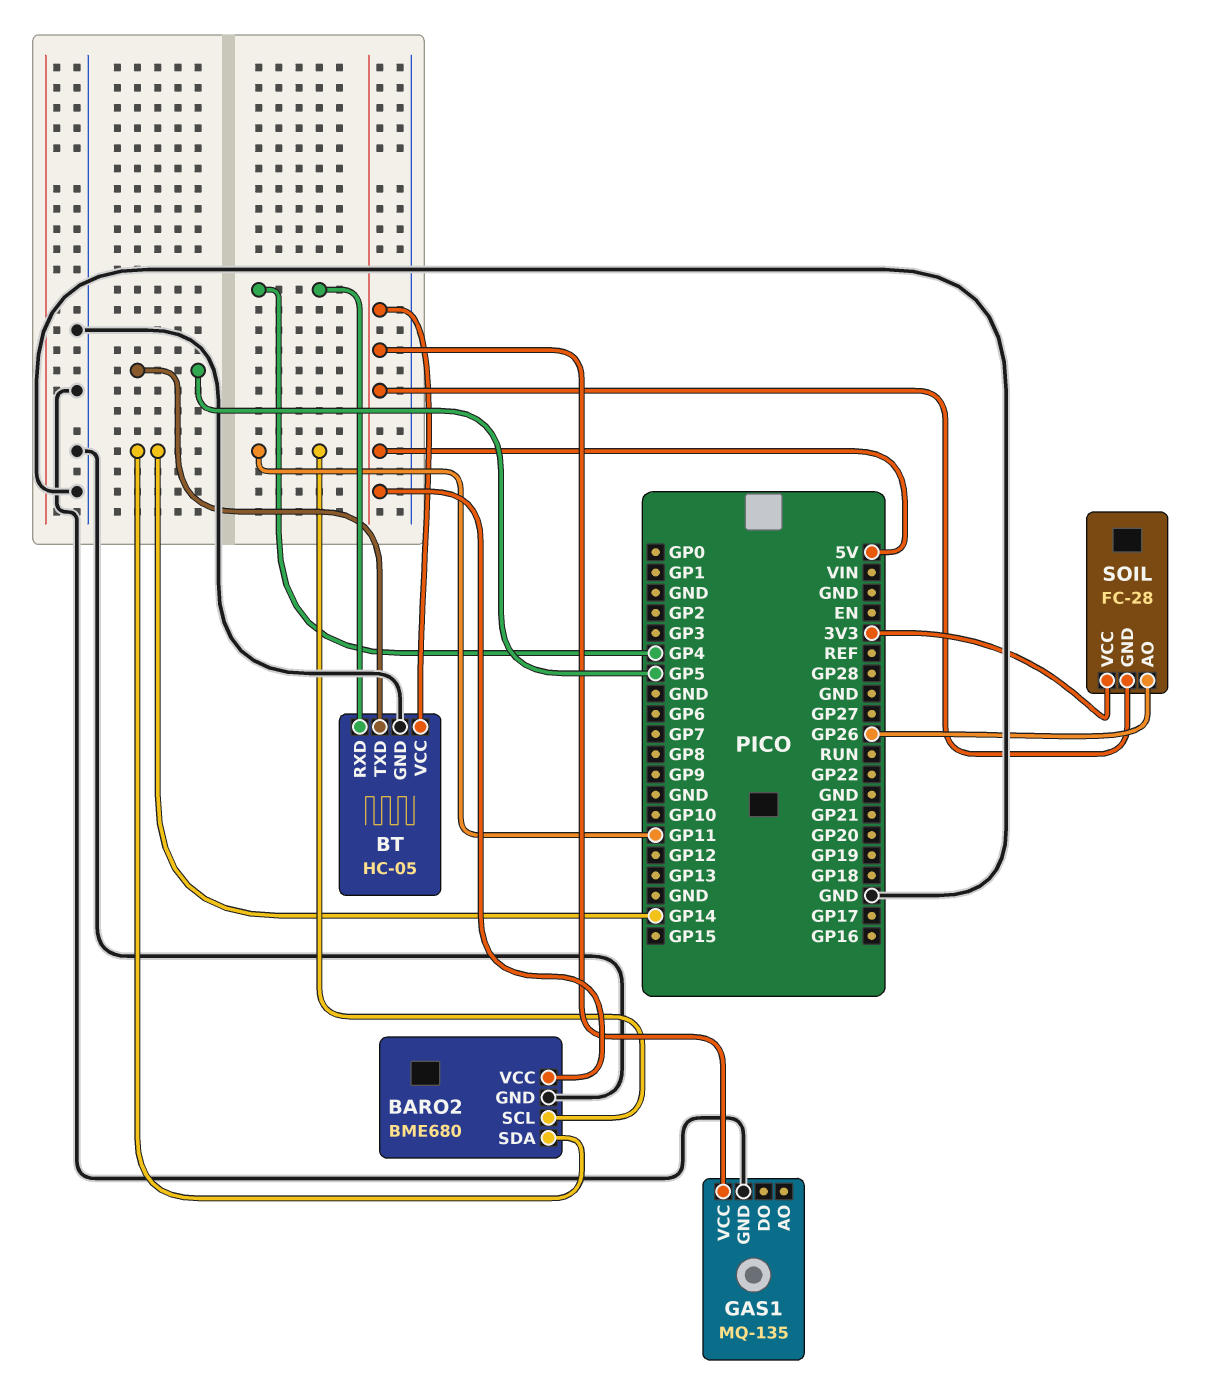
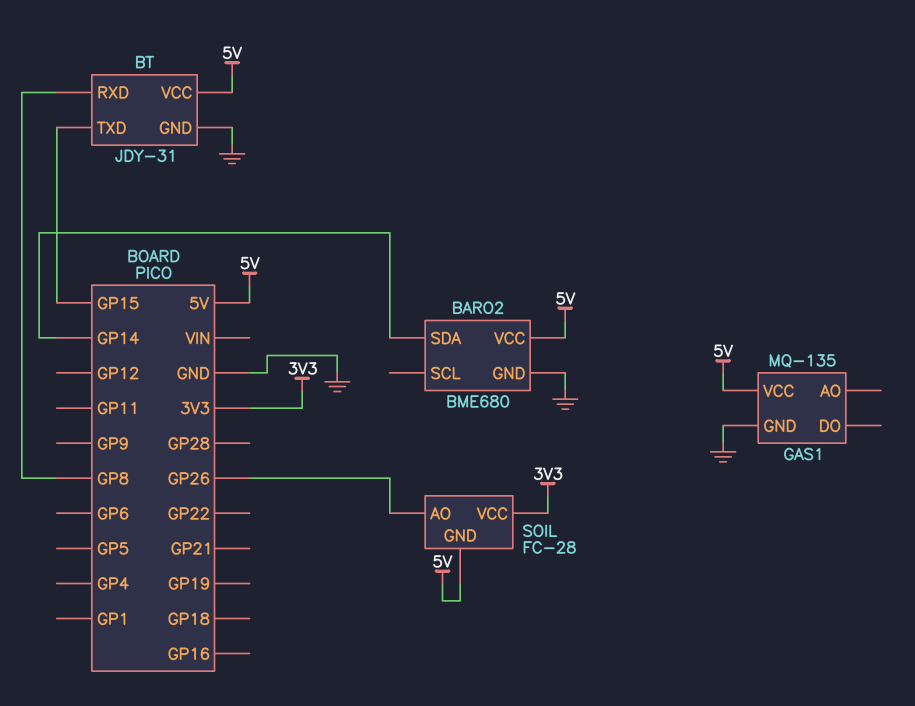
BARO2 pin SCL: GP11 -> none
BT: HC-05 -> JDY-31
BT pin RXD: GP4 -> GP8
BT pin TXD: GP5 -> GP15

